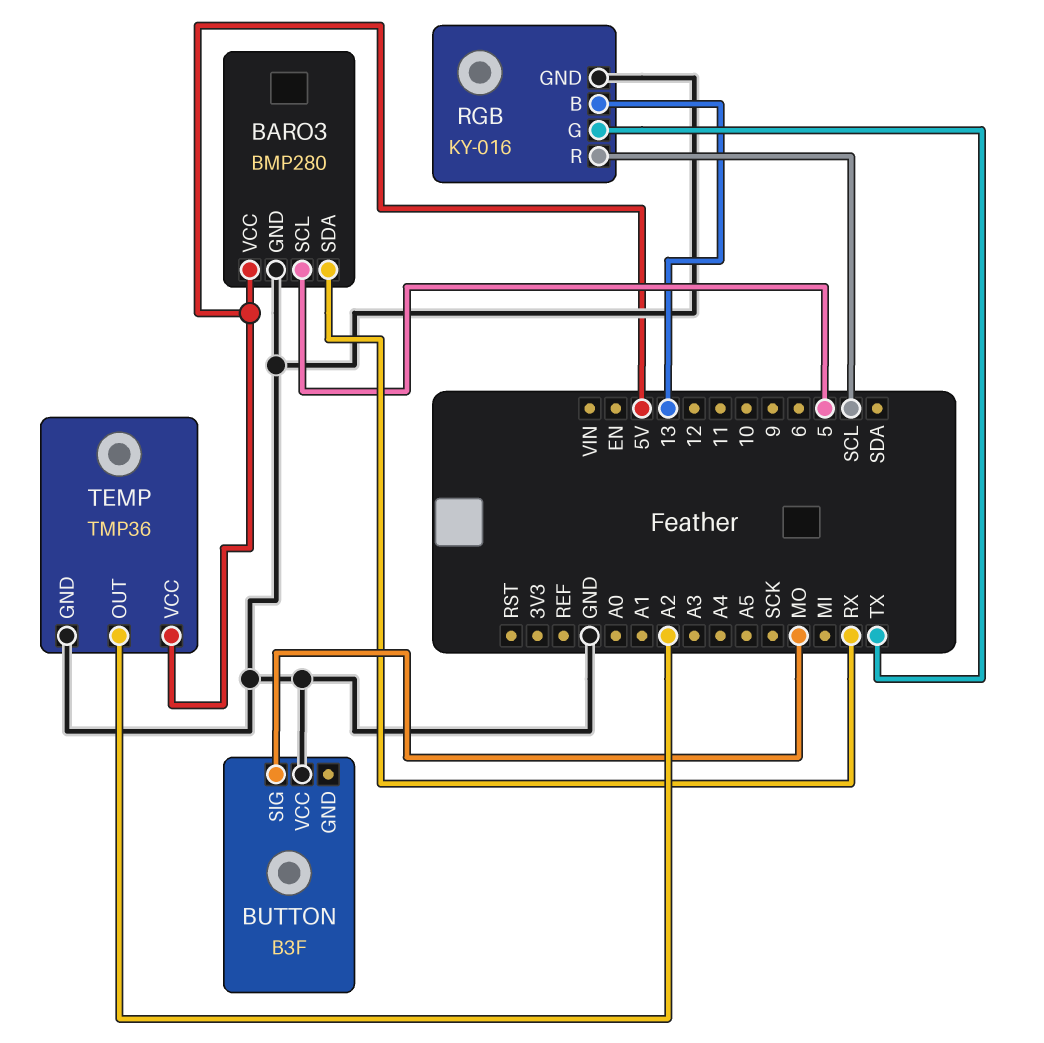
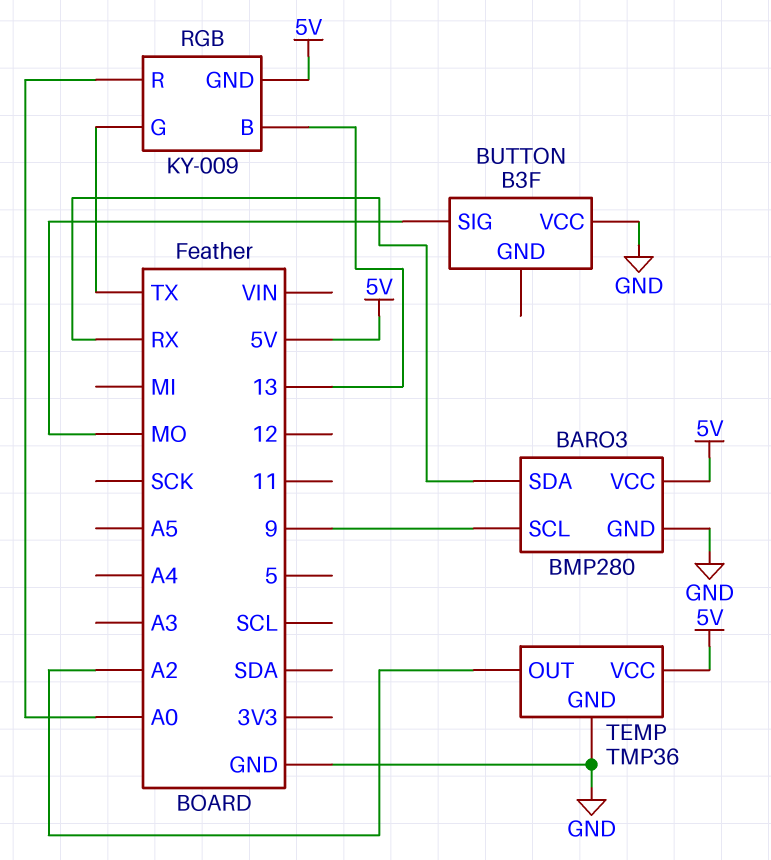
BARO3 pin SCL: 5 -> 9
RGB: KY-016 -> KY-009
RGB pin GND: GND -> 5V
RGB pin R: SCL -> A0

